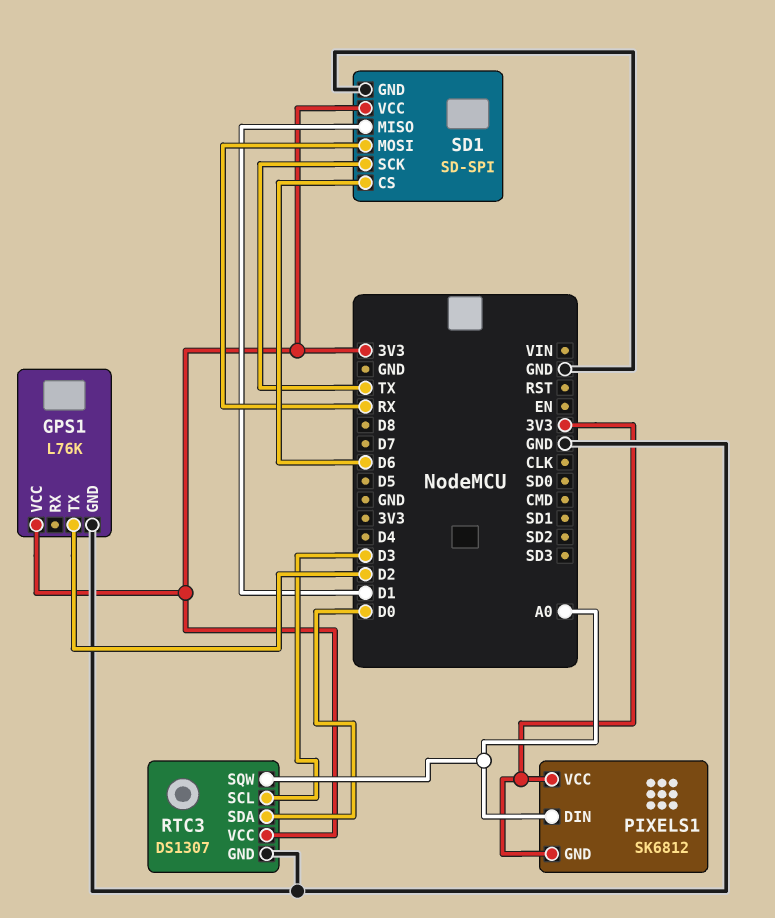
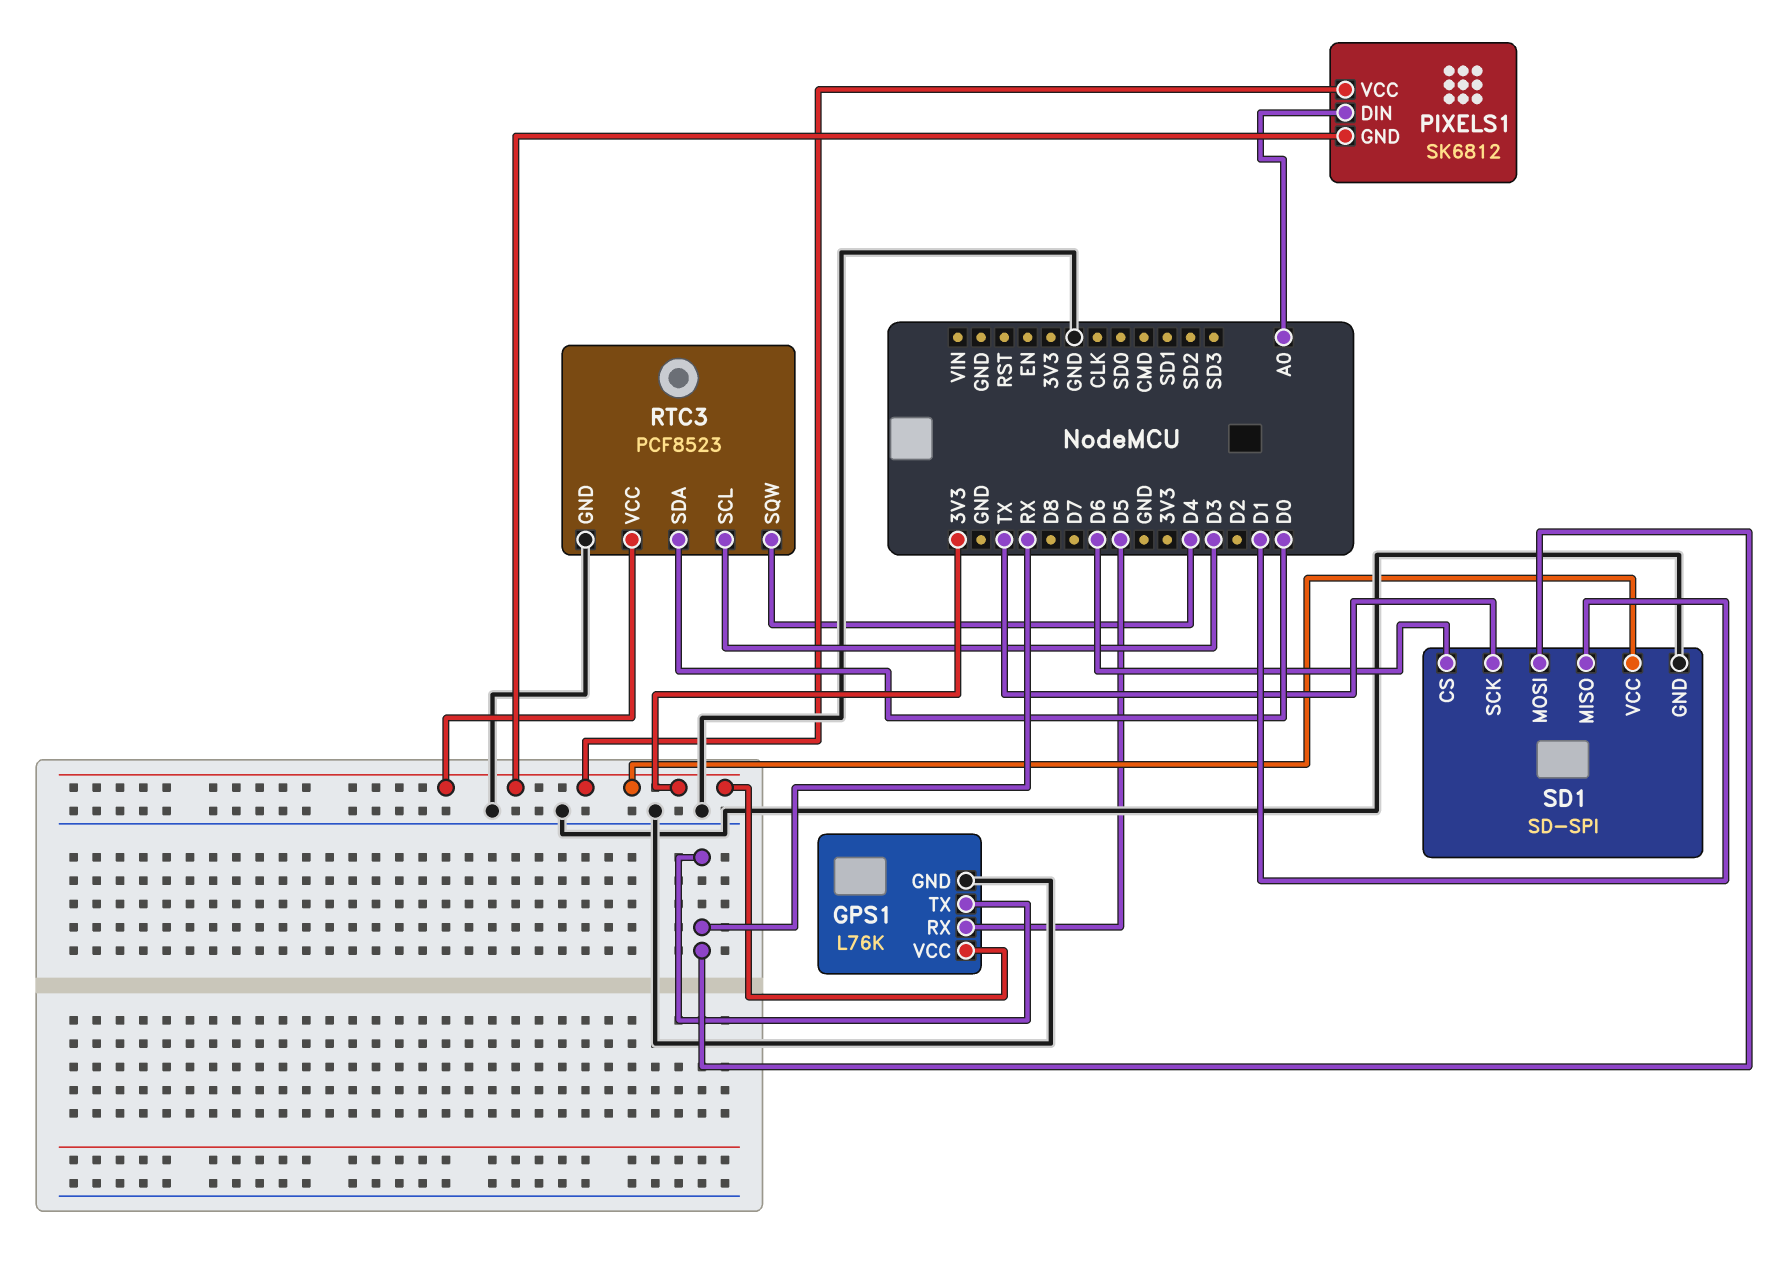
GPS1 pin RX: none -> D5
GPS1 pin TX: D2 -> RX
RTC3: DS1307 -> PCF8523
RTC3 pin SQW: A0 -> D4

